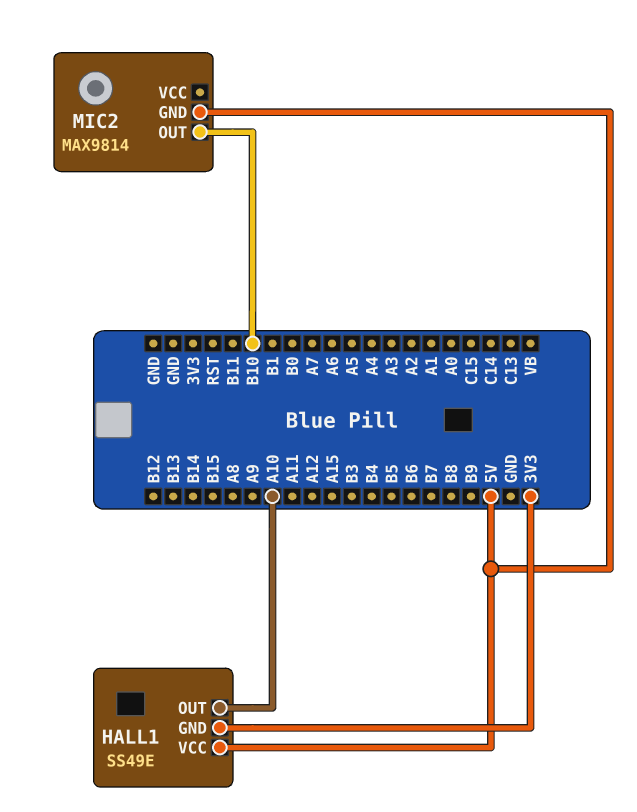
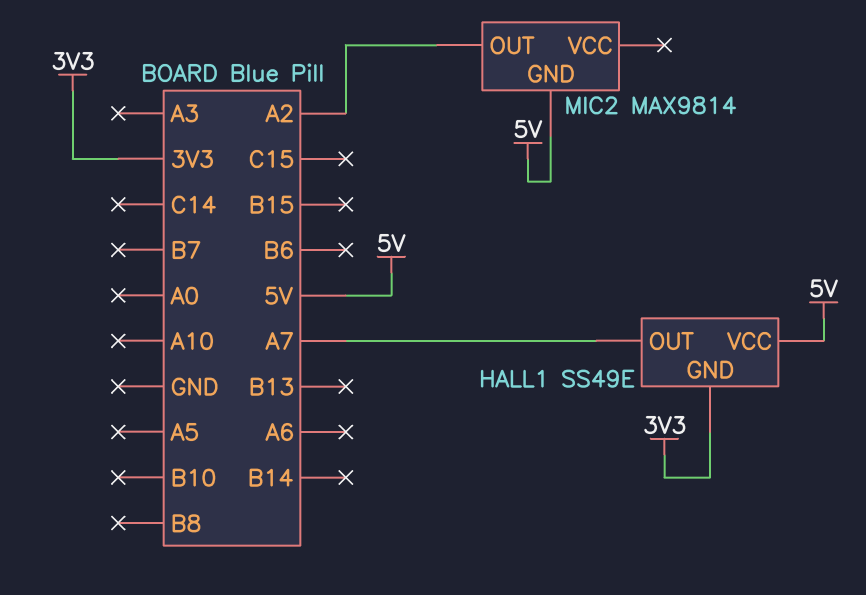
HALL1 pin OUT: A10 -> A7
MIC2 pin OUT: B10 -> A2

